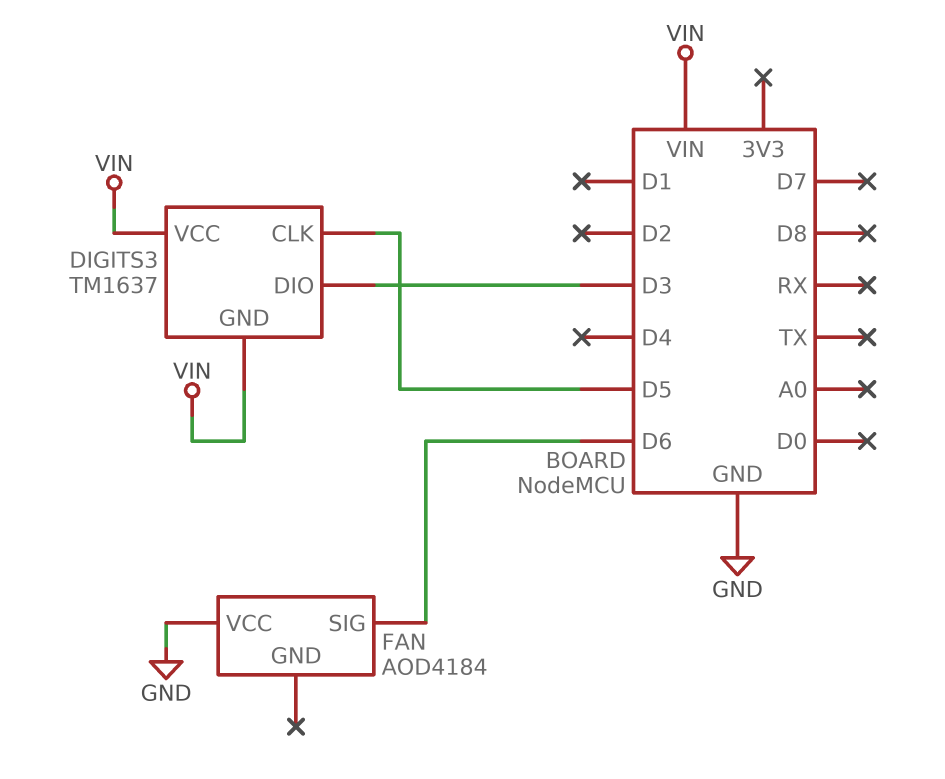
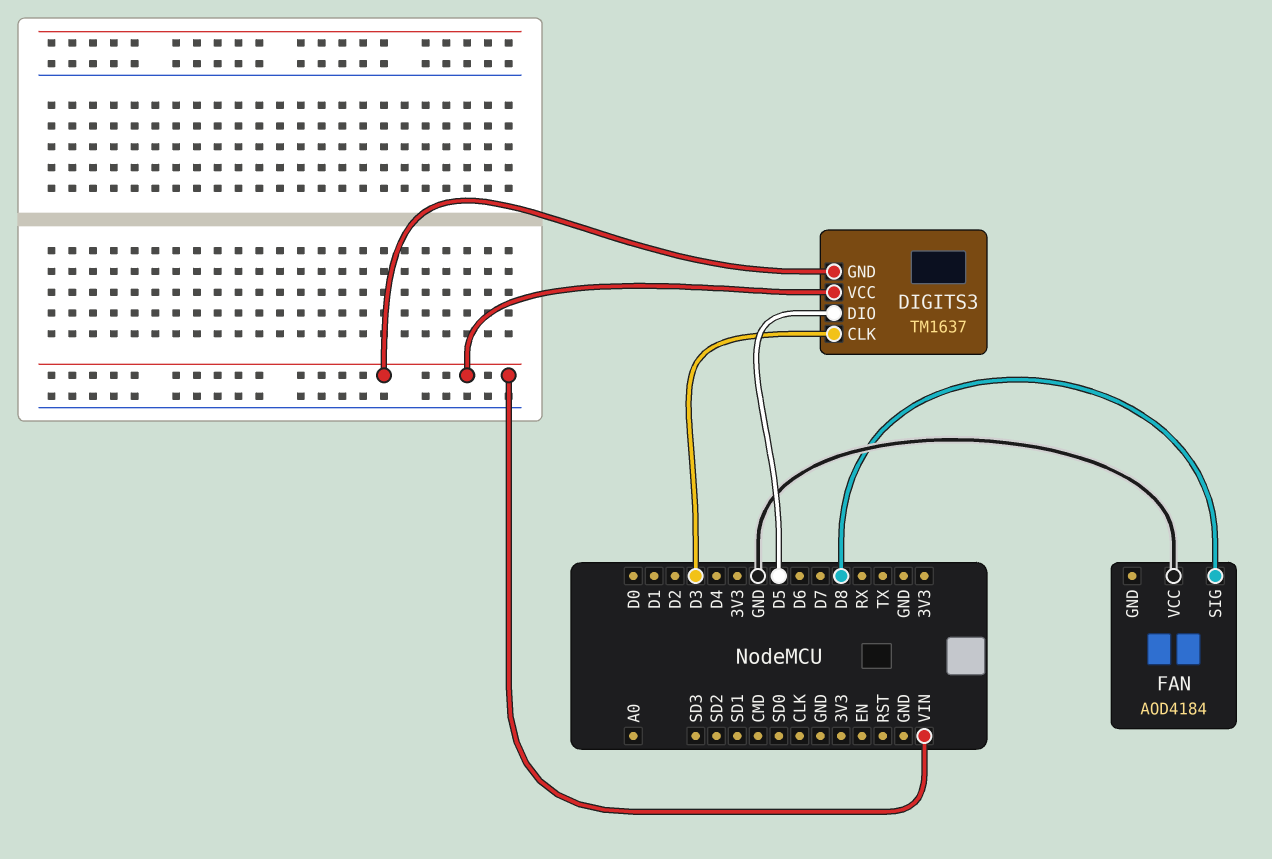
DIGITS3 pin CLK: D5 -> D3
DIGITS3 pin DIO: D3 -> D5
FAN pin SIG: D6 -> D8

